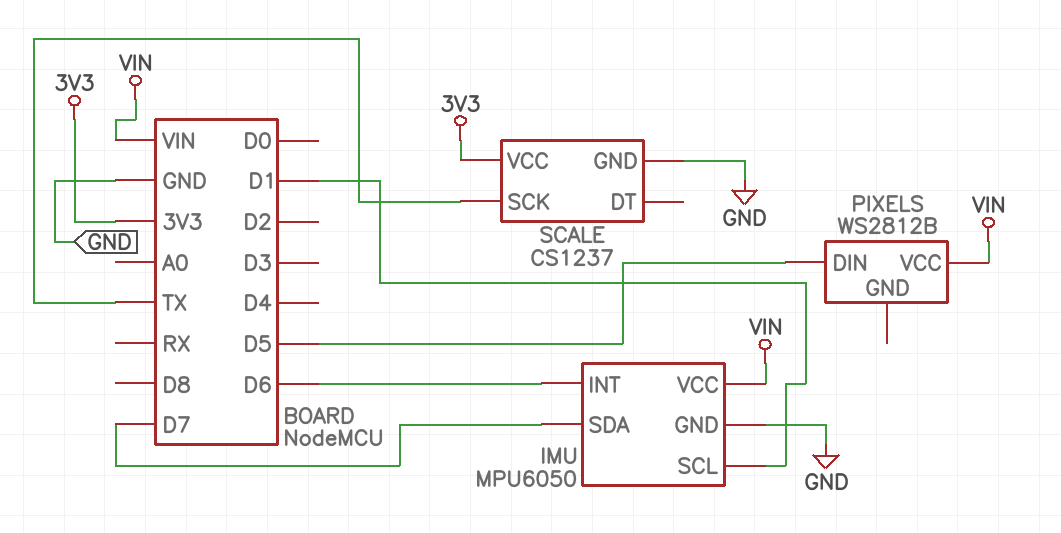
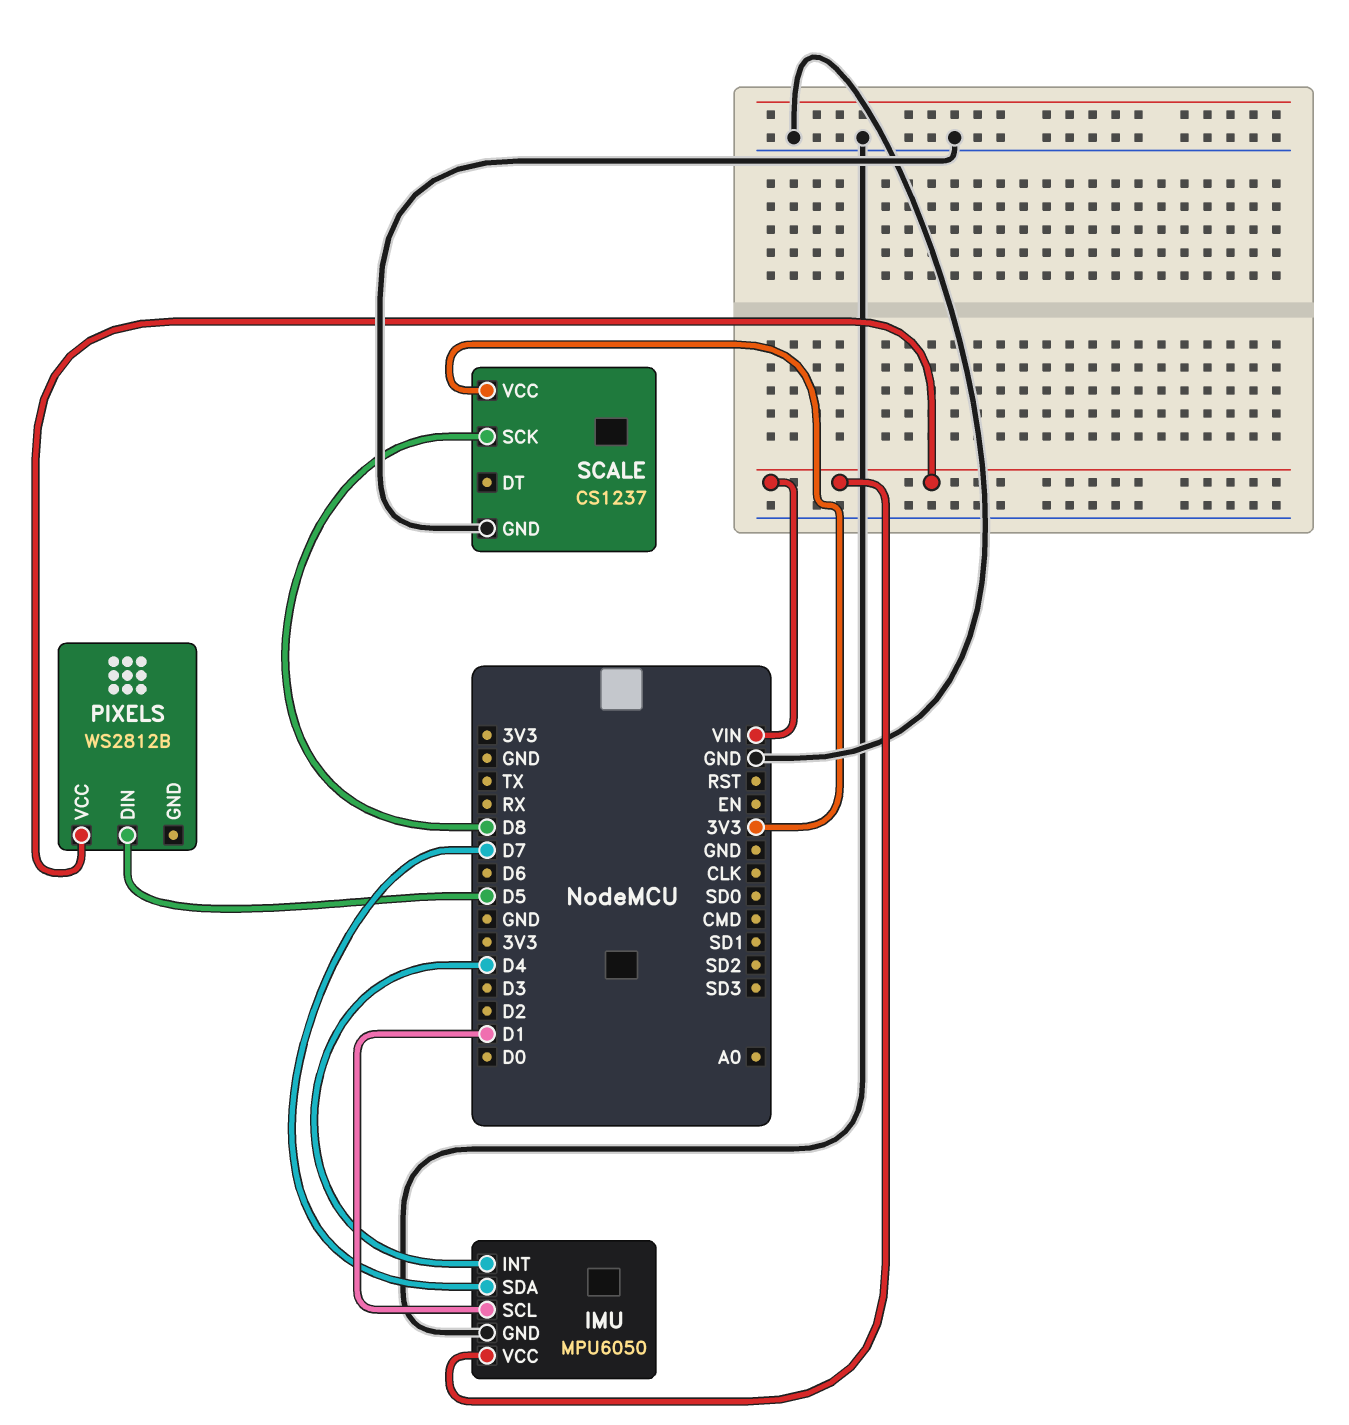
IMU pin INT: D6 -> D4
SCALE pin SCK: TX -> D8

